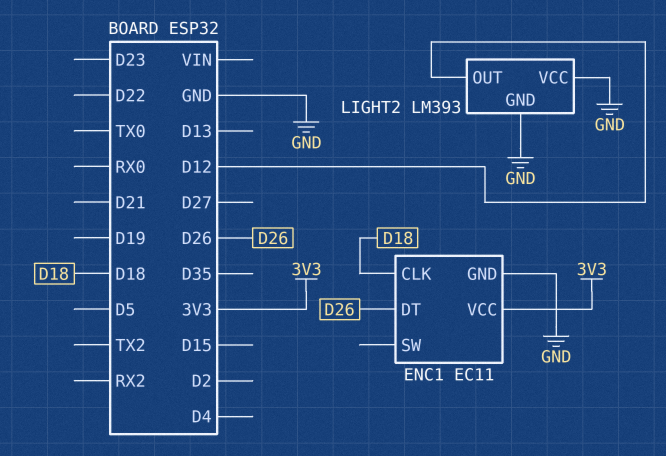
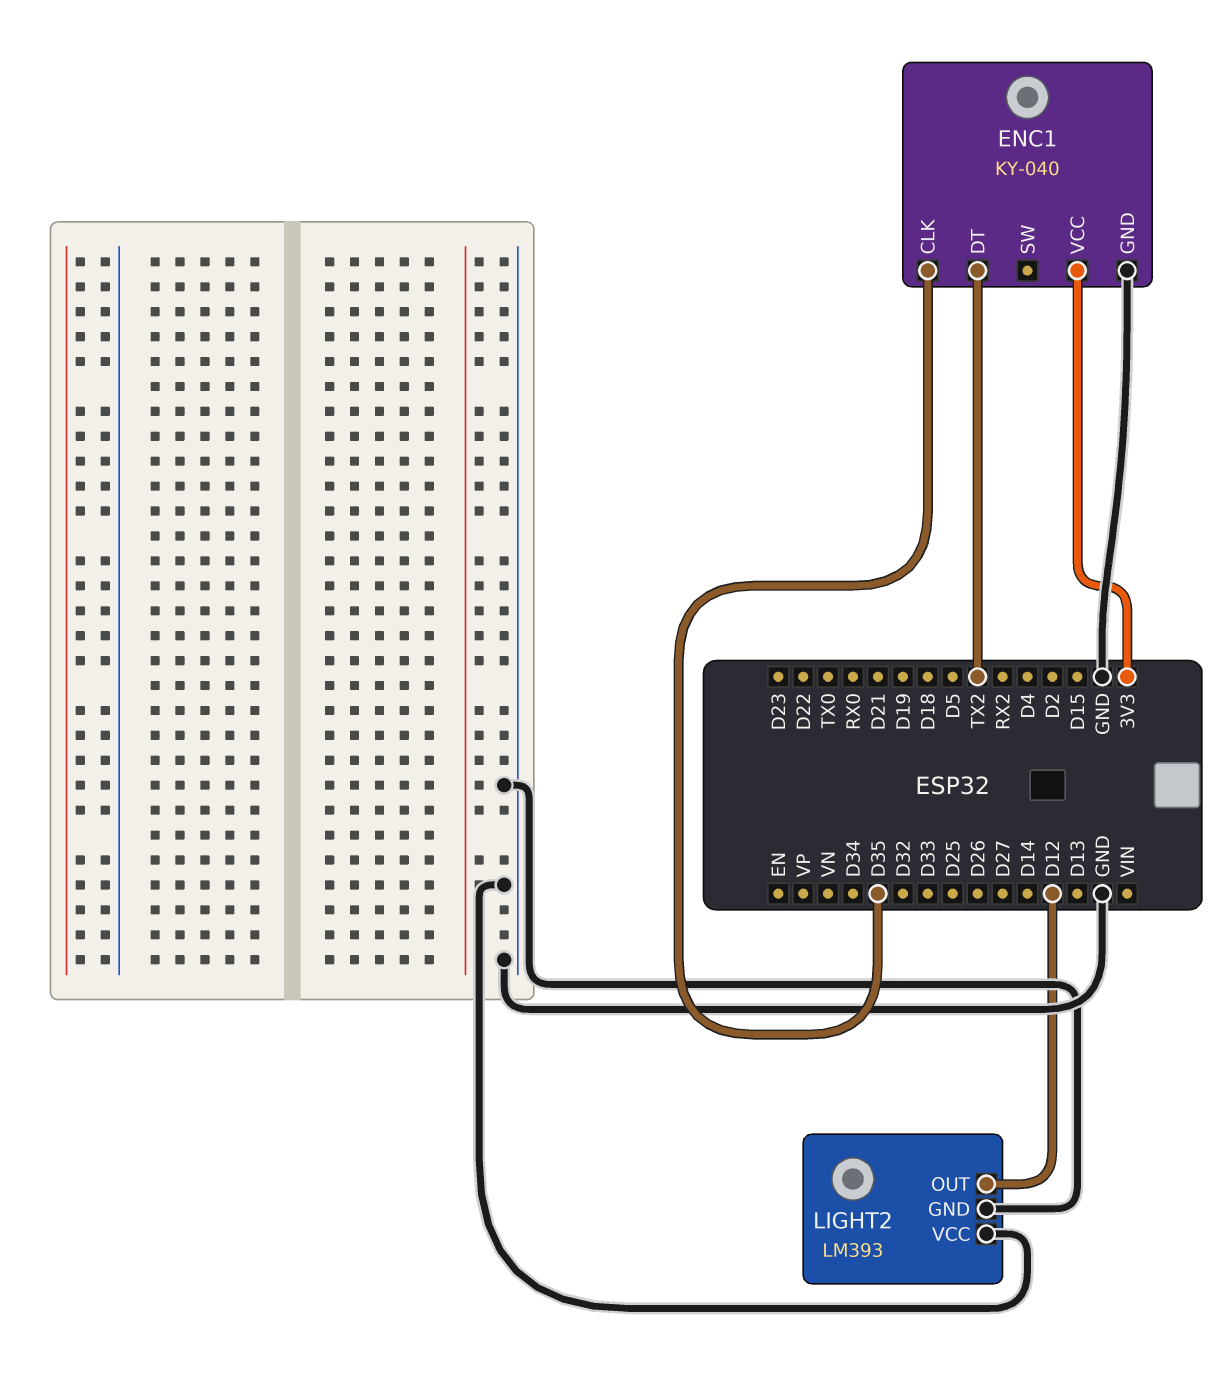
ENC1: EC11 -> KY-040
ENC1 pin CLK: D18 -> D35
ENC1 pin DT: D26 -> TX2

